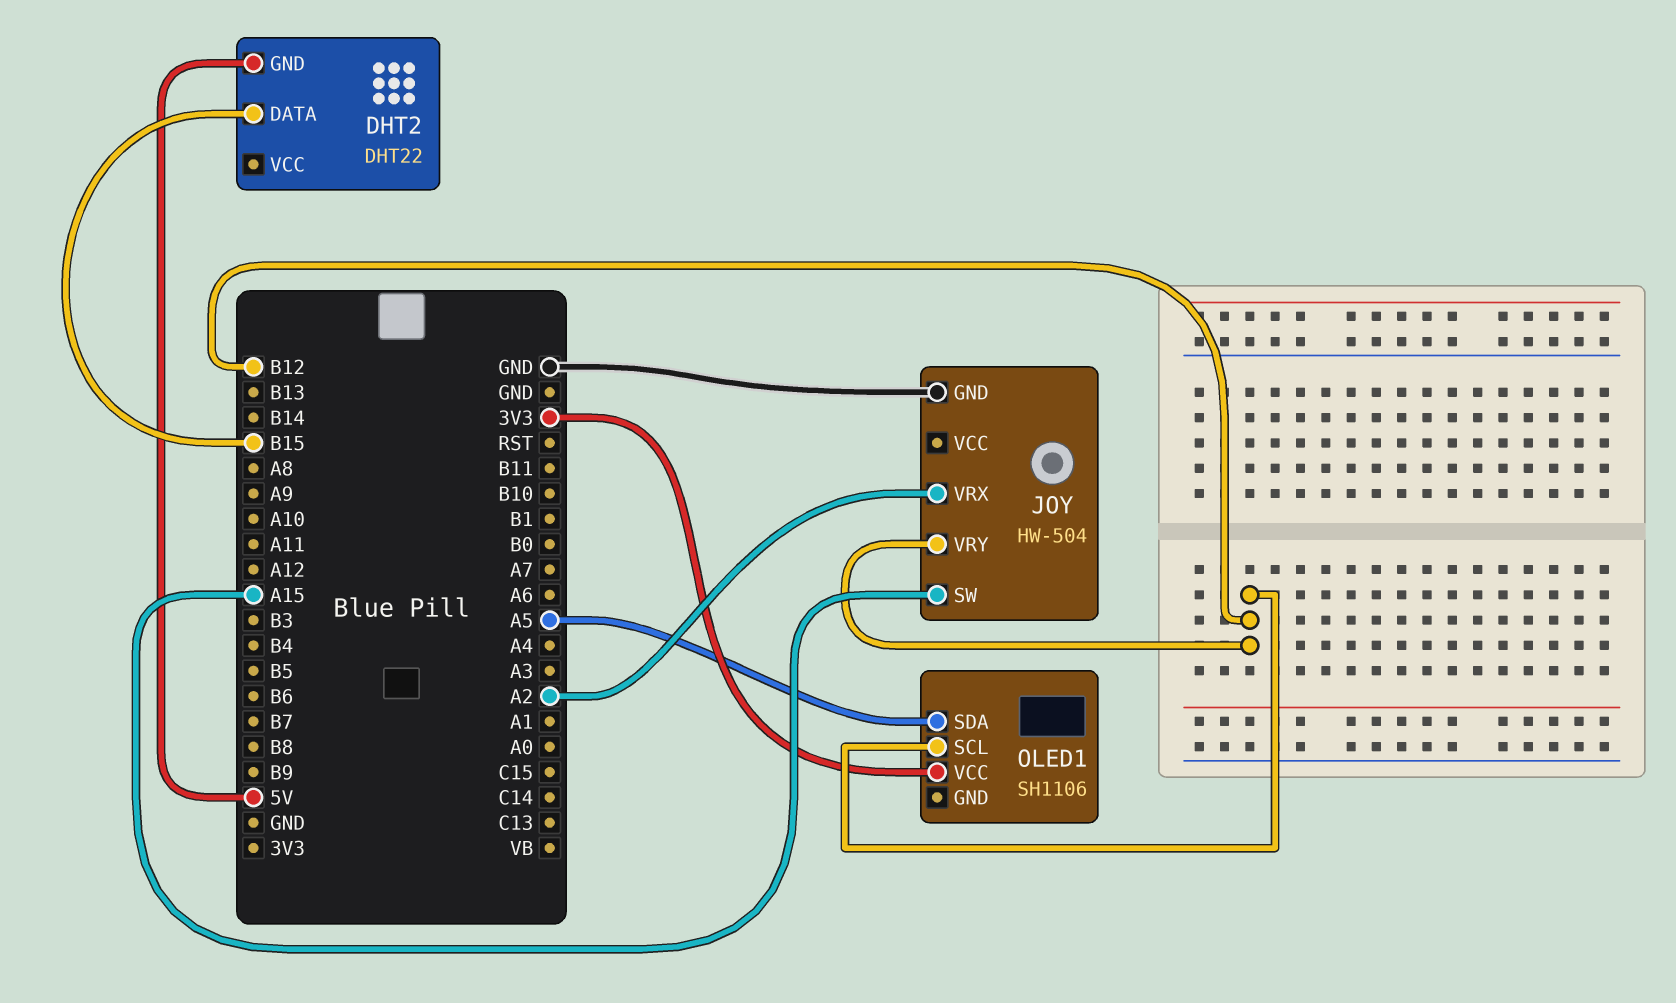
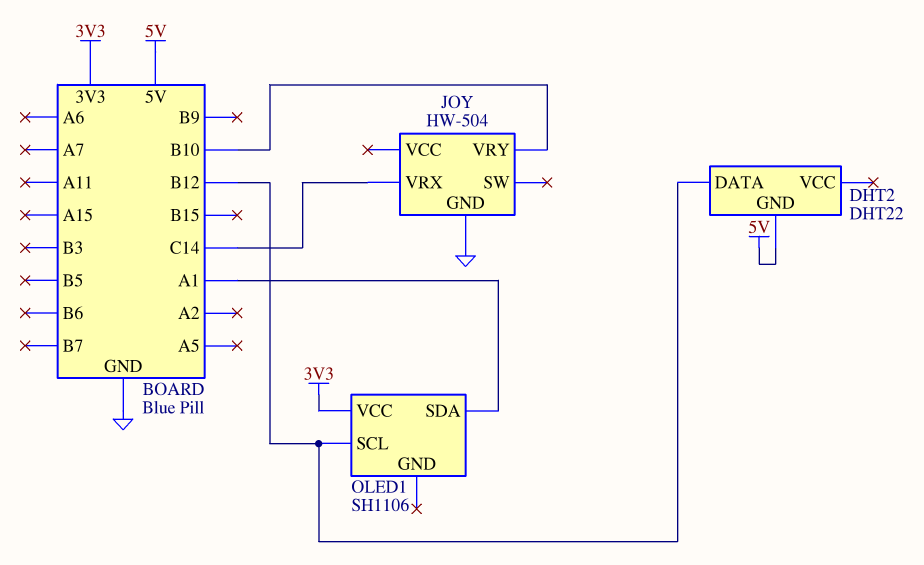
DHT2 pin DATA: B15 -> B12
JOY pin SW: A15 -> none
JOY pin VRX: A2 -> C14
JOY pin VRY: B12 -> B10
OLED1 pin SDA: A5 -> A1

